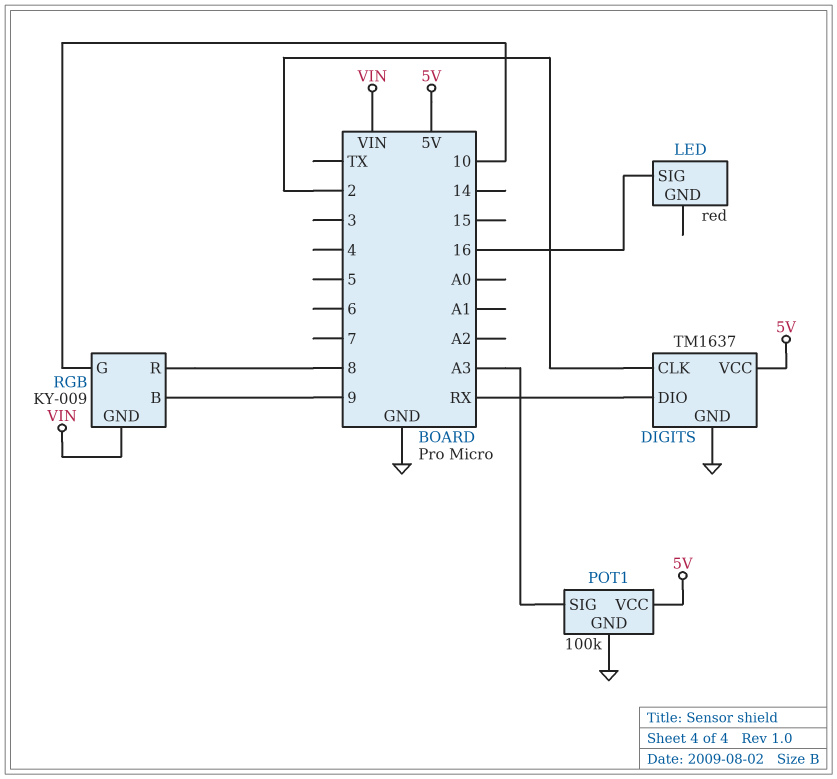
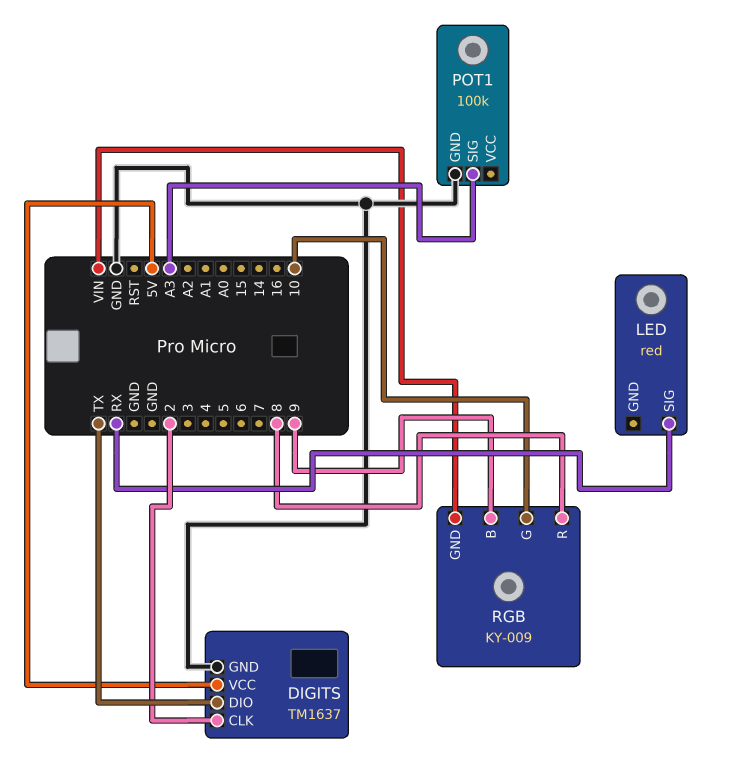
DIGITS pin DIO: RX -> TX
LED pin SIG: 16 -> RX
POT1 pin VCC: 5V -> none

